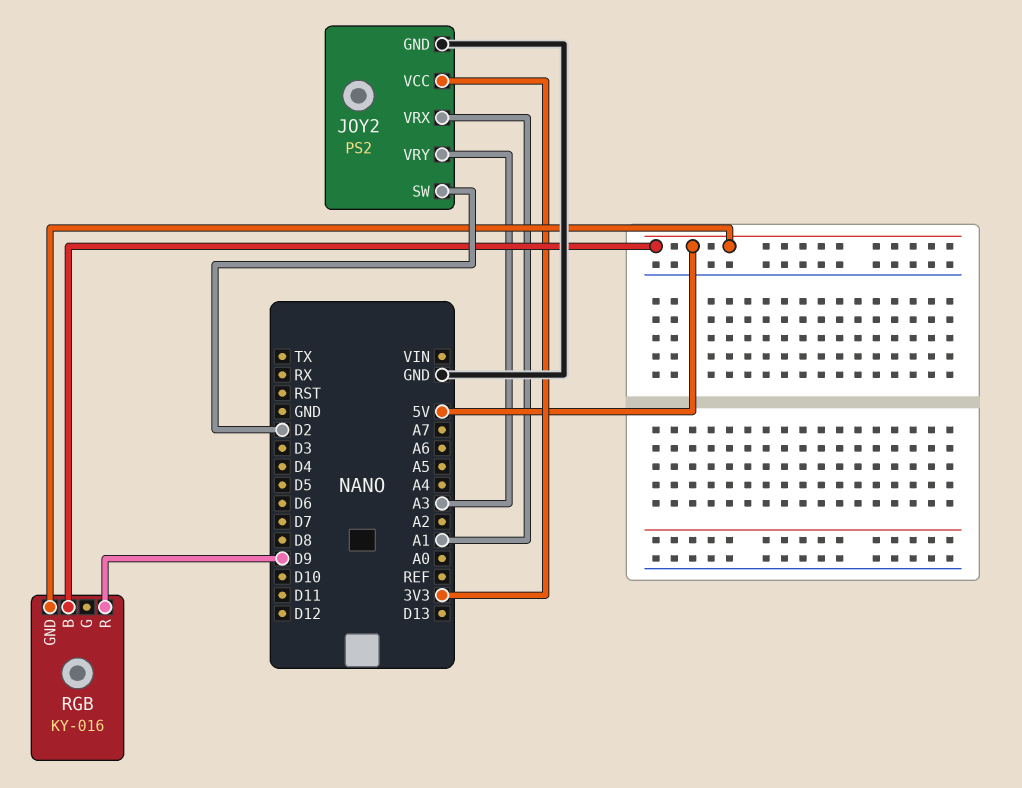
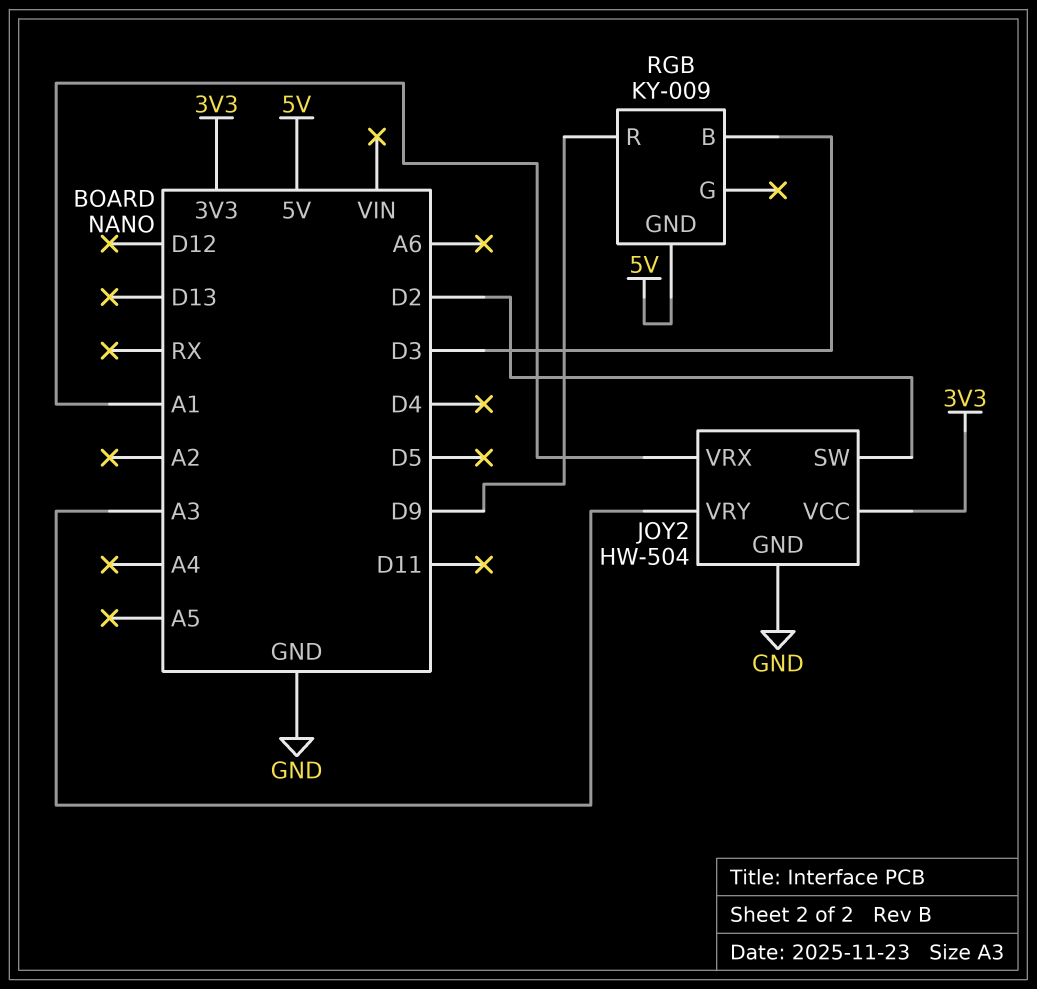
JOY2: PS2 -> HW-504
RGB: KY-016 -> KY-009
RGB pin B: 5V -> D3

